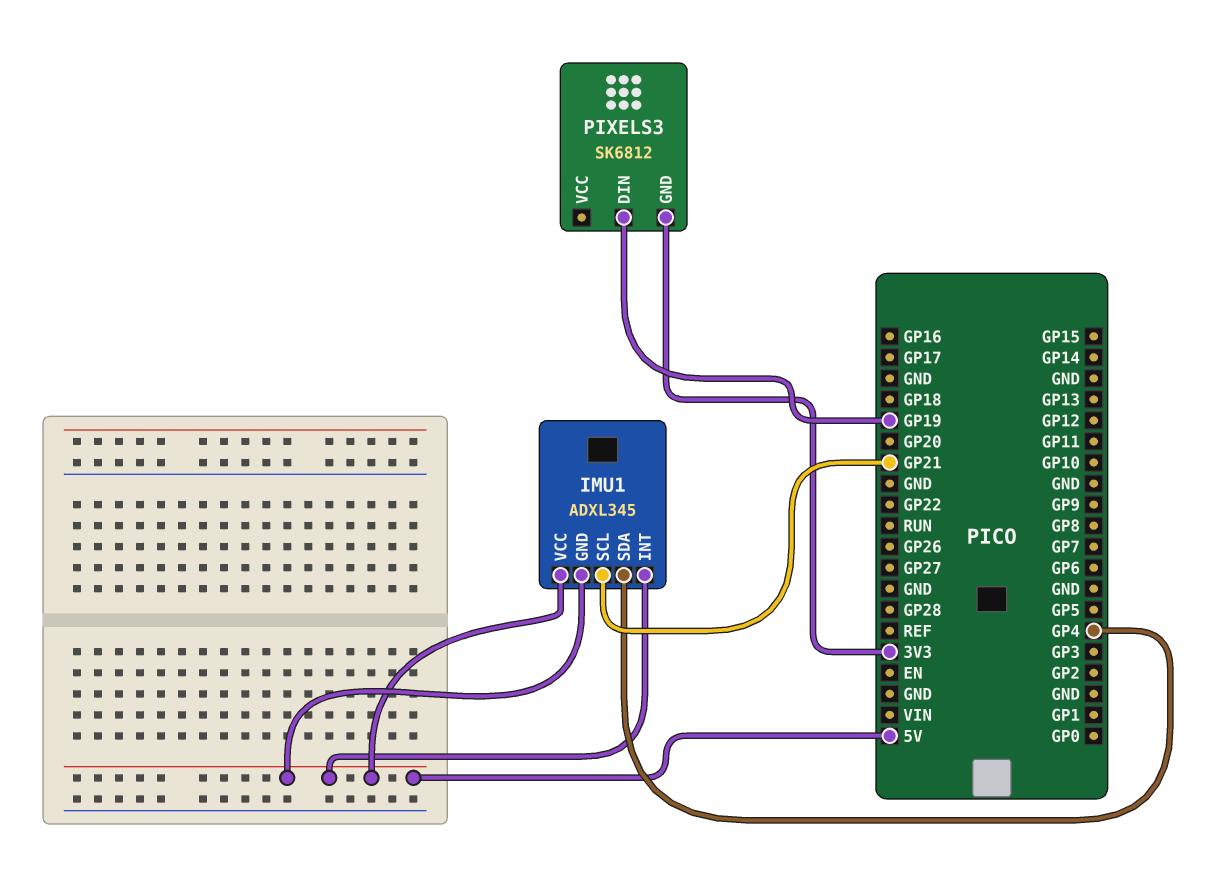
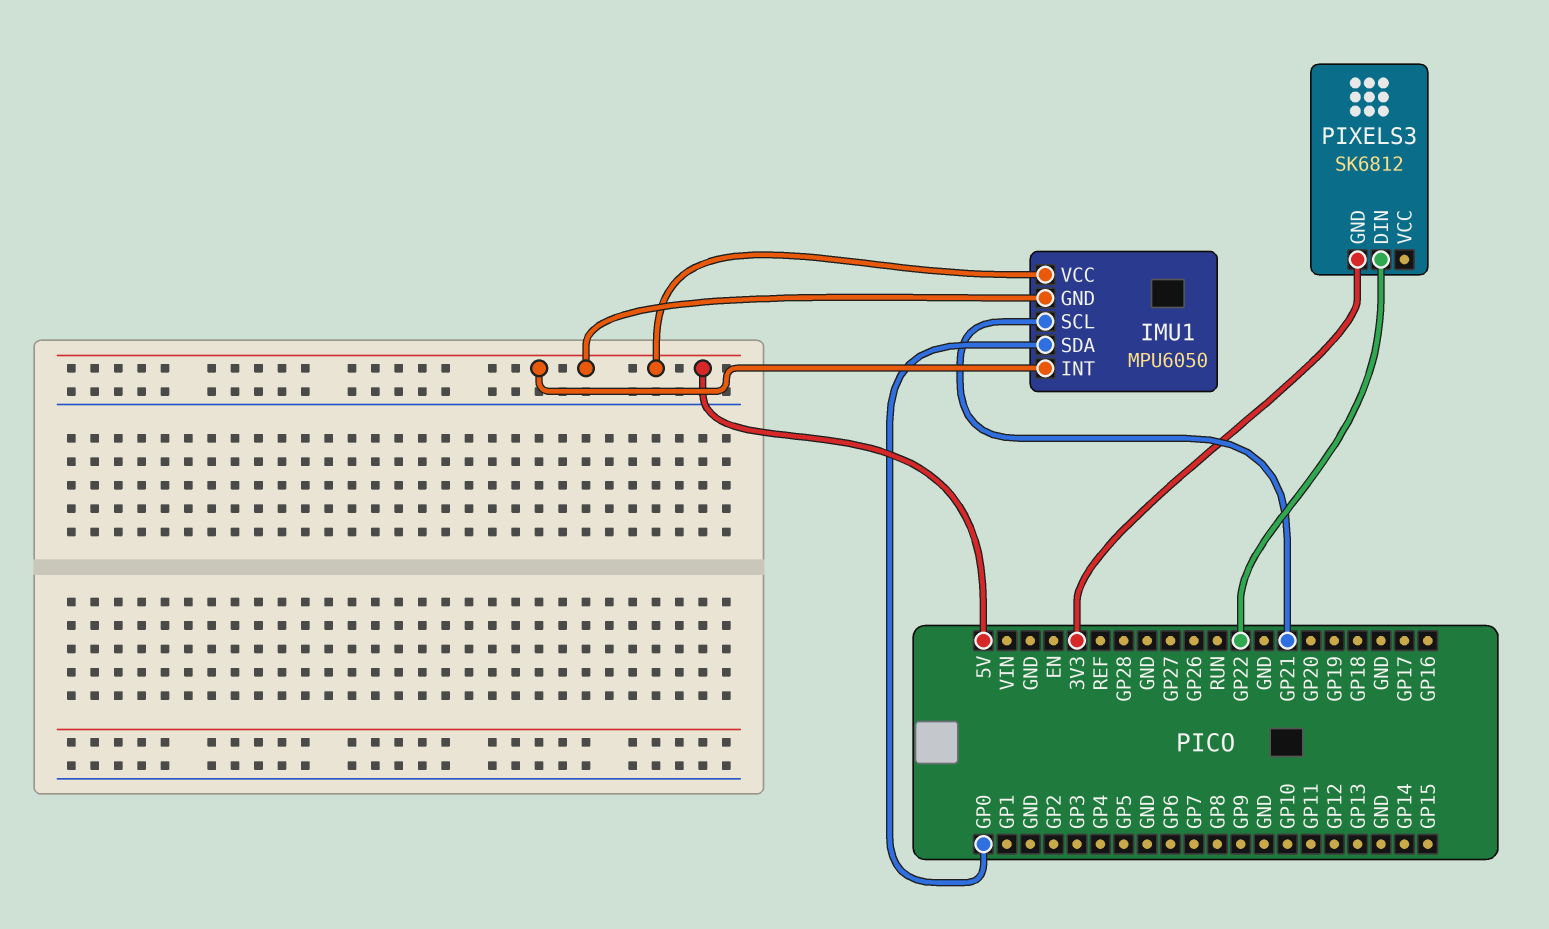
IMU1: ADXL345 -> MPU6050
IMU1 pin SDA: GP4 -> GP0
PIXELS3 pin DIN: GP19 -> GP22

